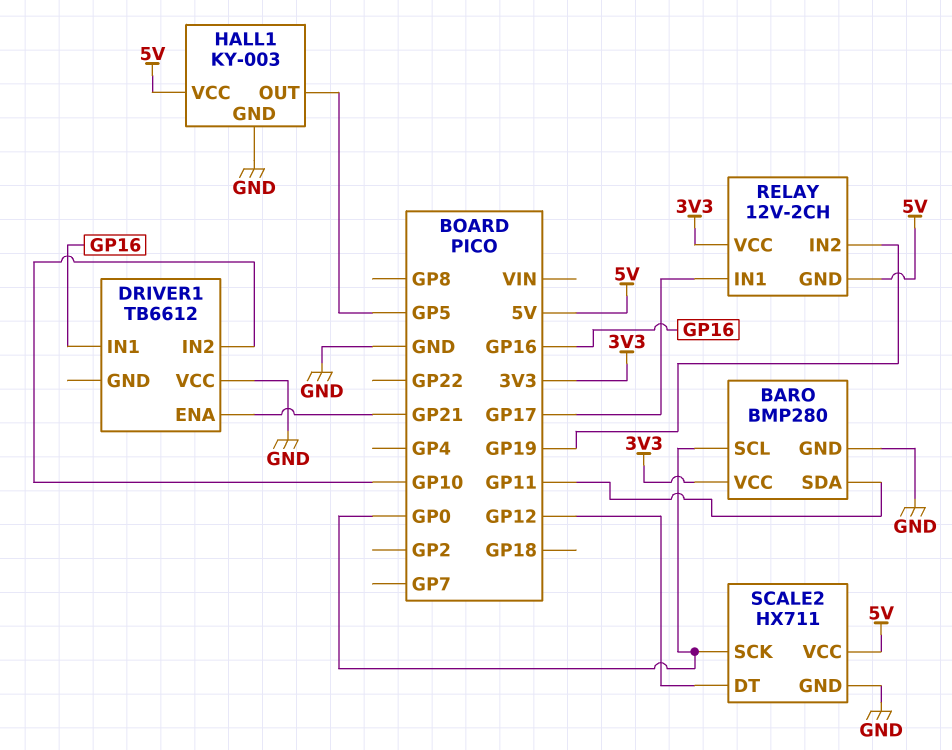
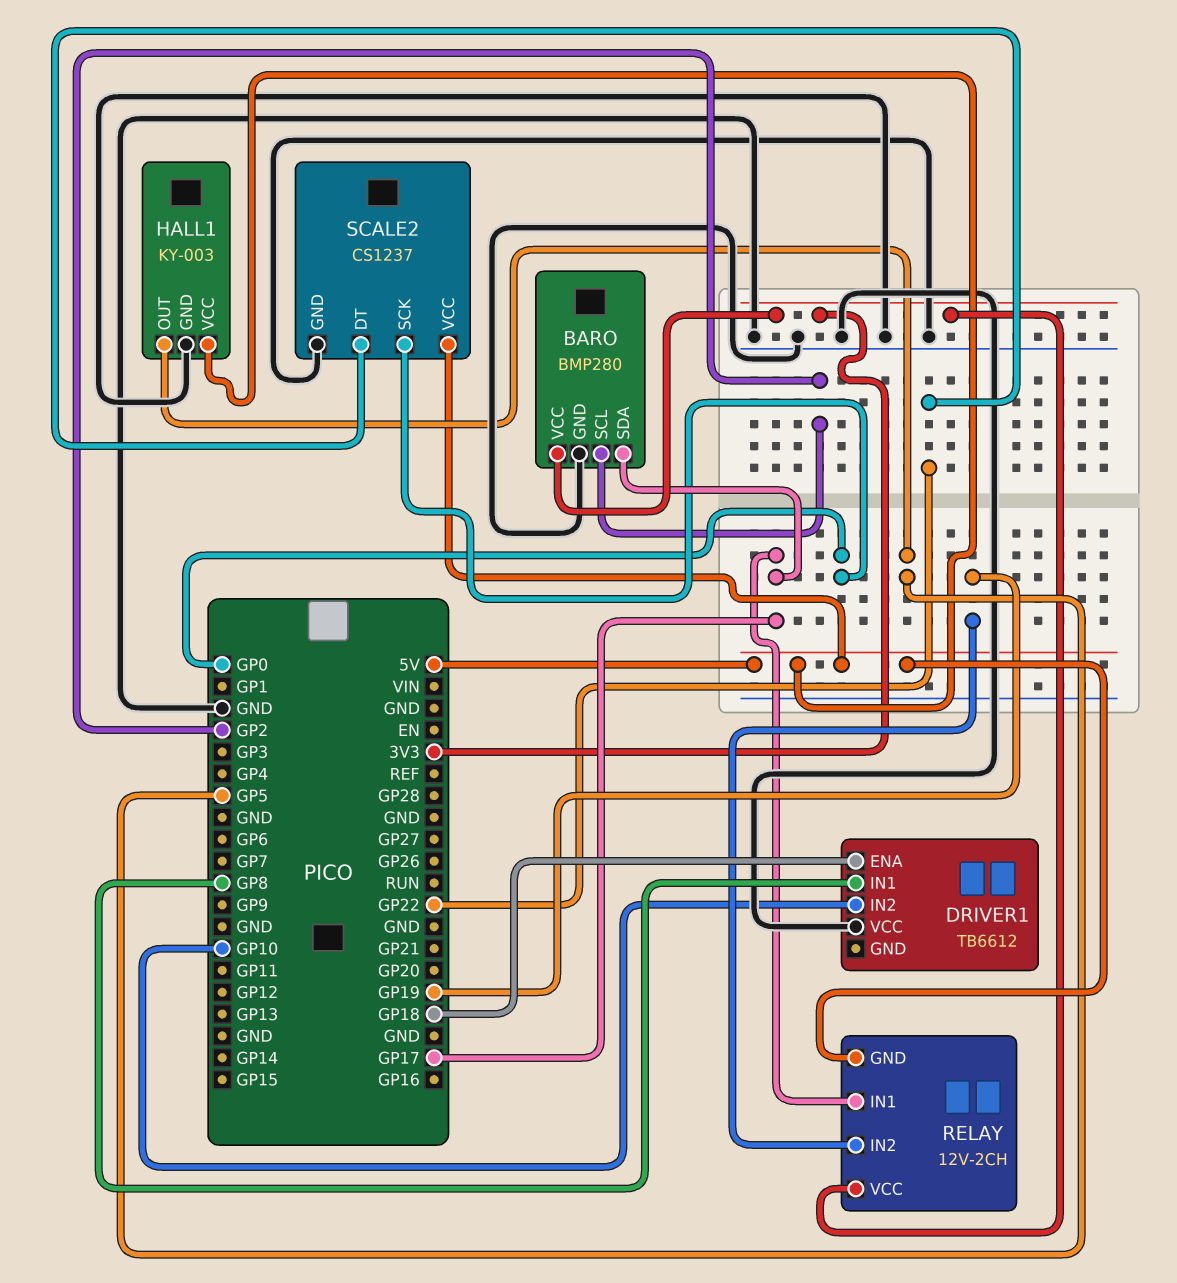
BARO pin SCL: GP0 -> GP2
BARO pin SDA: GP11 -> GP17
DRIVER1 pin ENA: GP21 -> GP18
DRIVER1 pin IN1: GP16 -> GP8
SCALE2: HX711 -> CS1237
SCALE2 pin DT: GP12 -> GP22

